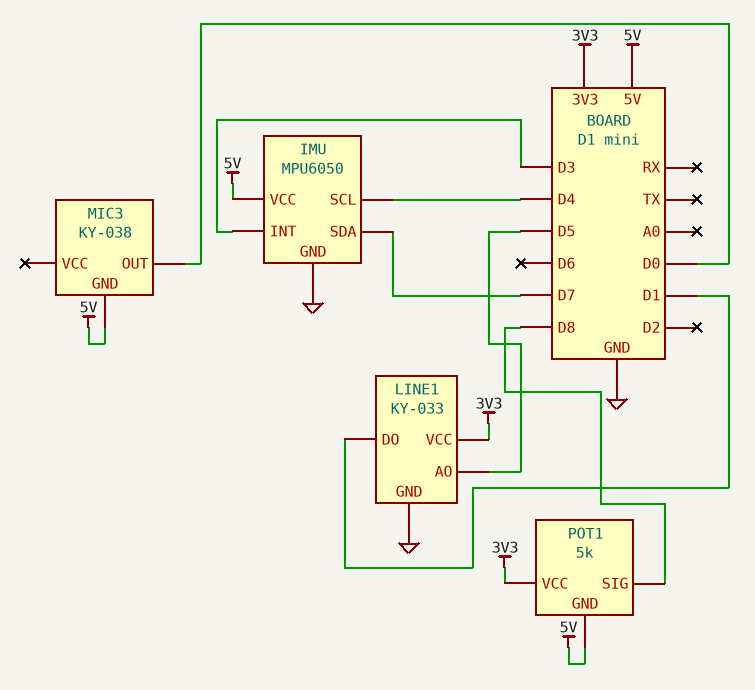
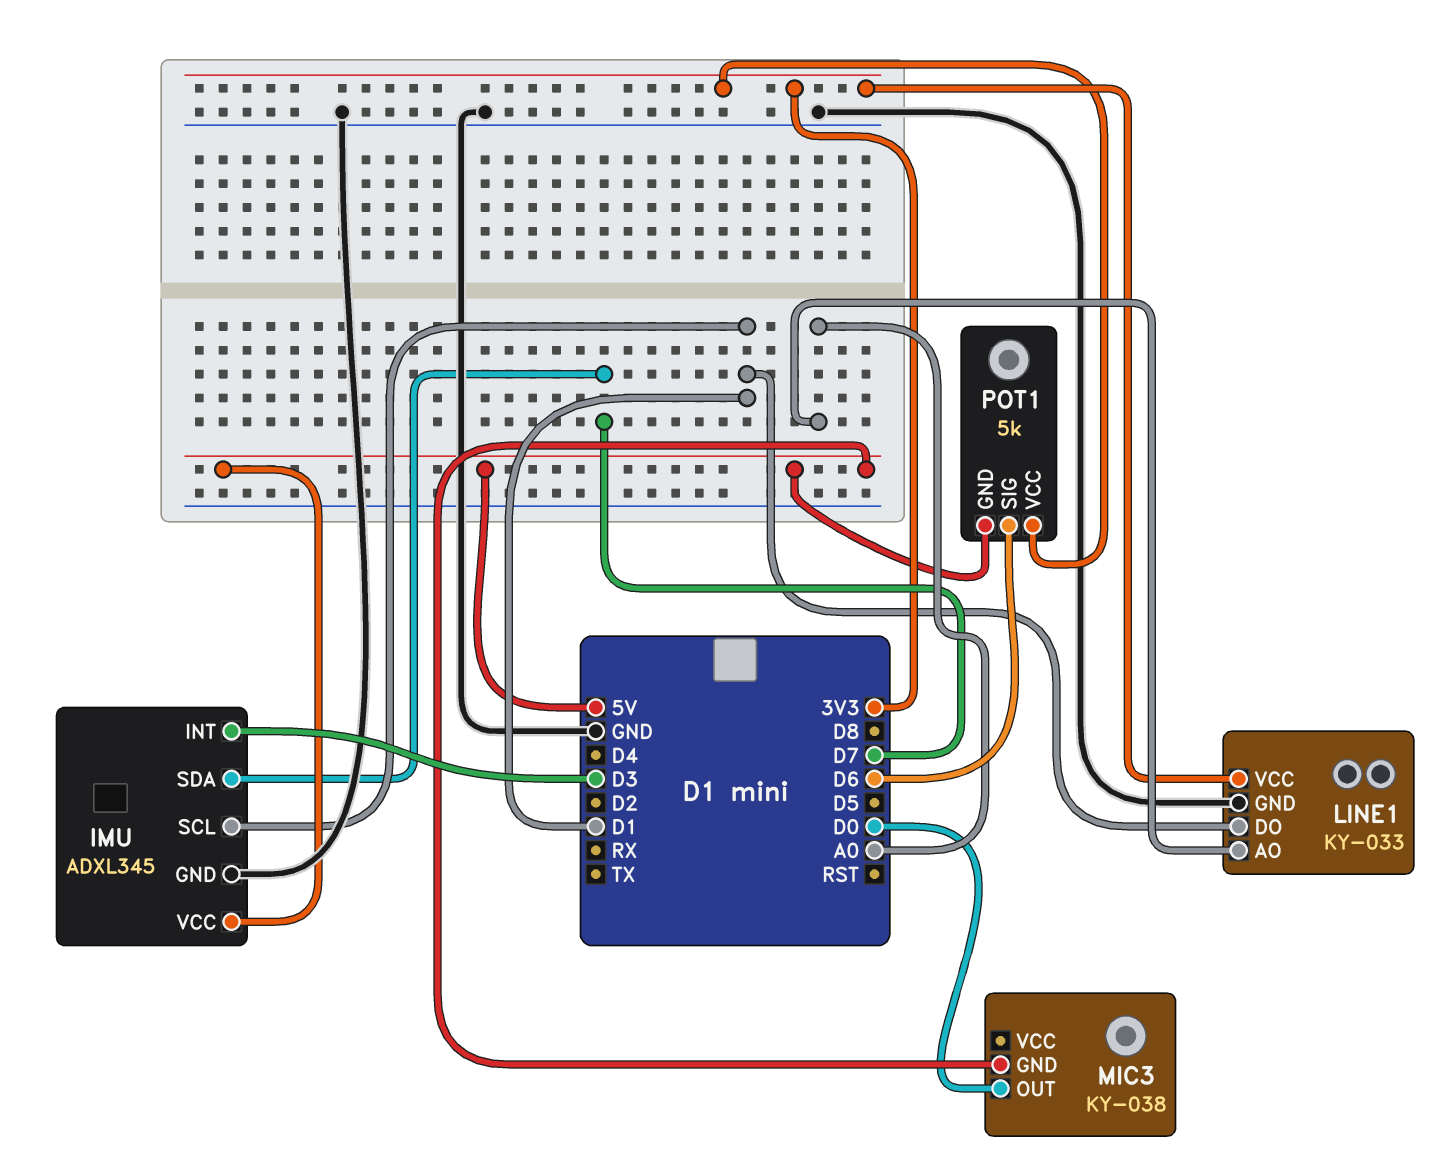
IMU: MPU6050 -> ADXL345
IMU pin SCL: D4 -> D1
LINE1 pin AO: D5 -> A0
POT1 pin SIG: D8 -> D6

